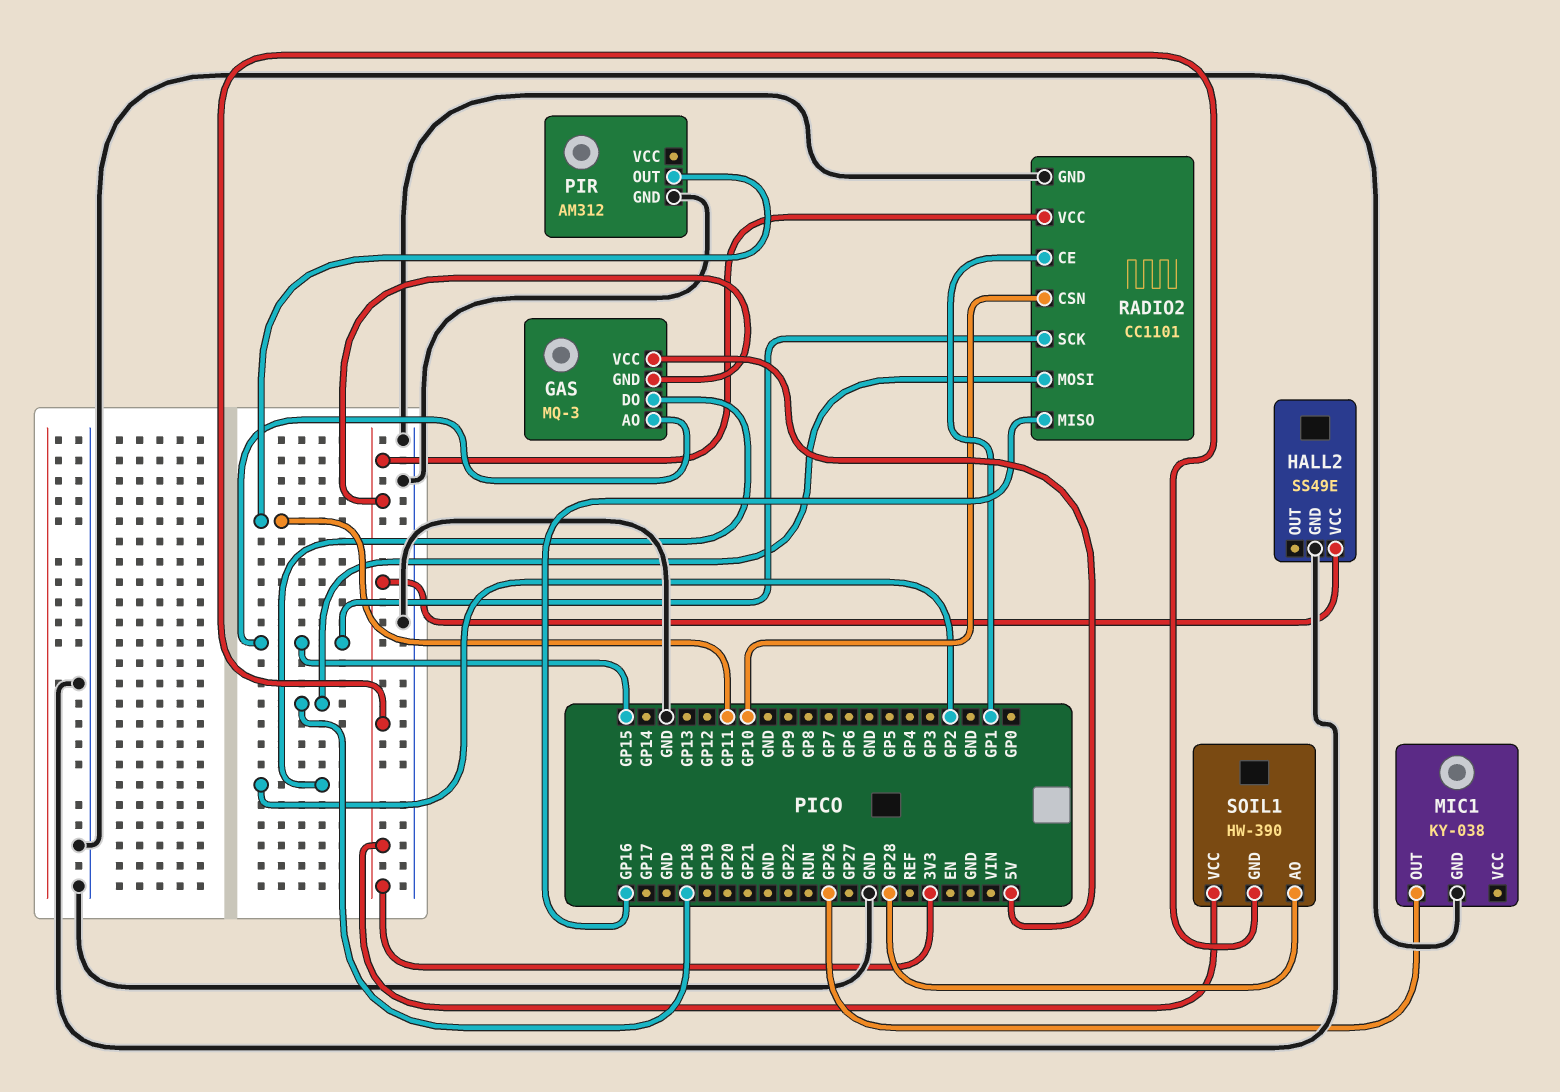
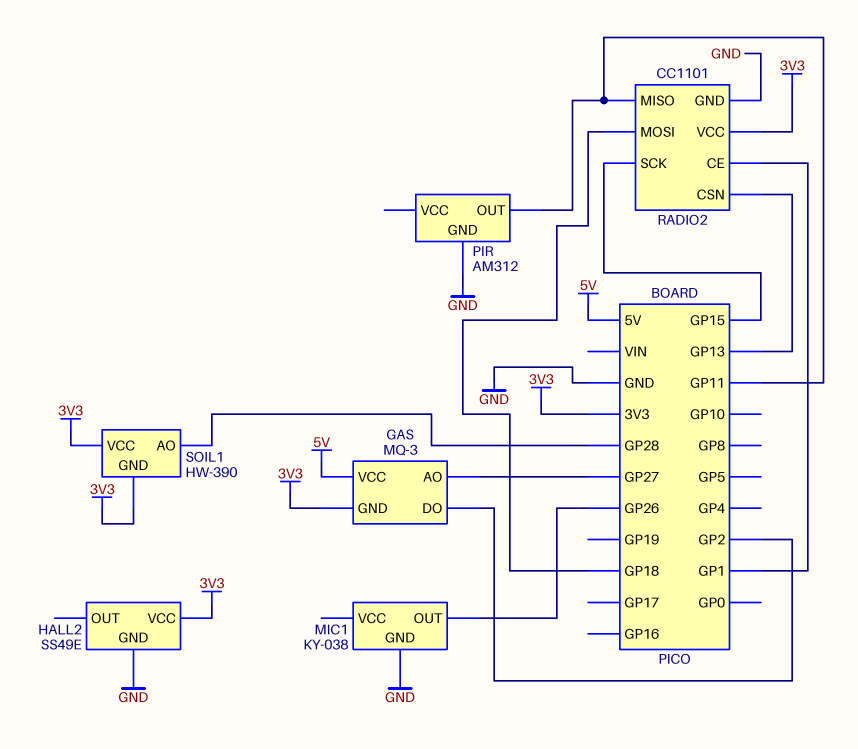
GAS pin AO: GP15 -> GP27
RADIO2 pin CSN: GP10 -> GP13
RADIO2 pin MISO: GP16 -> GP11

